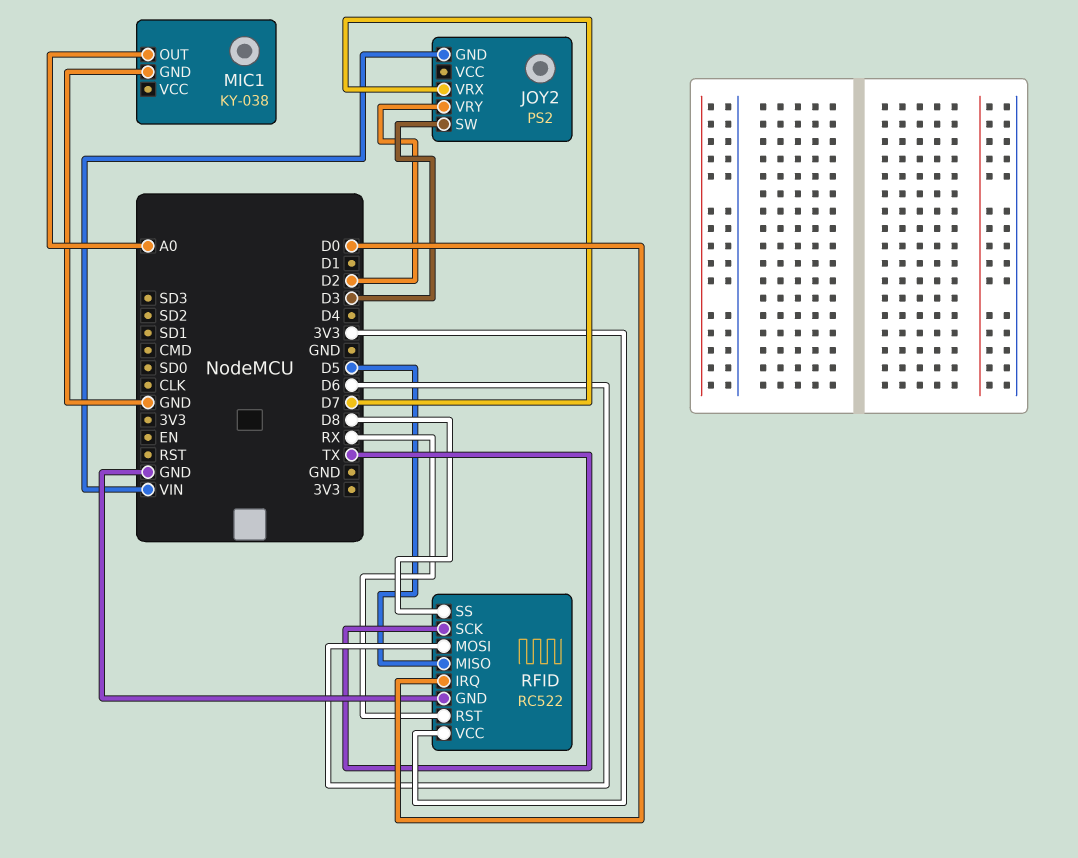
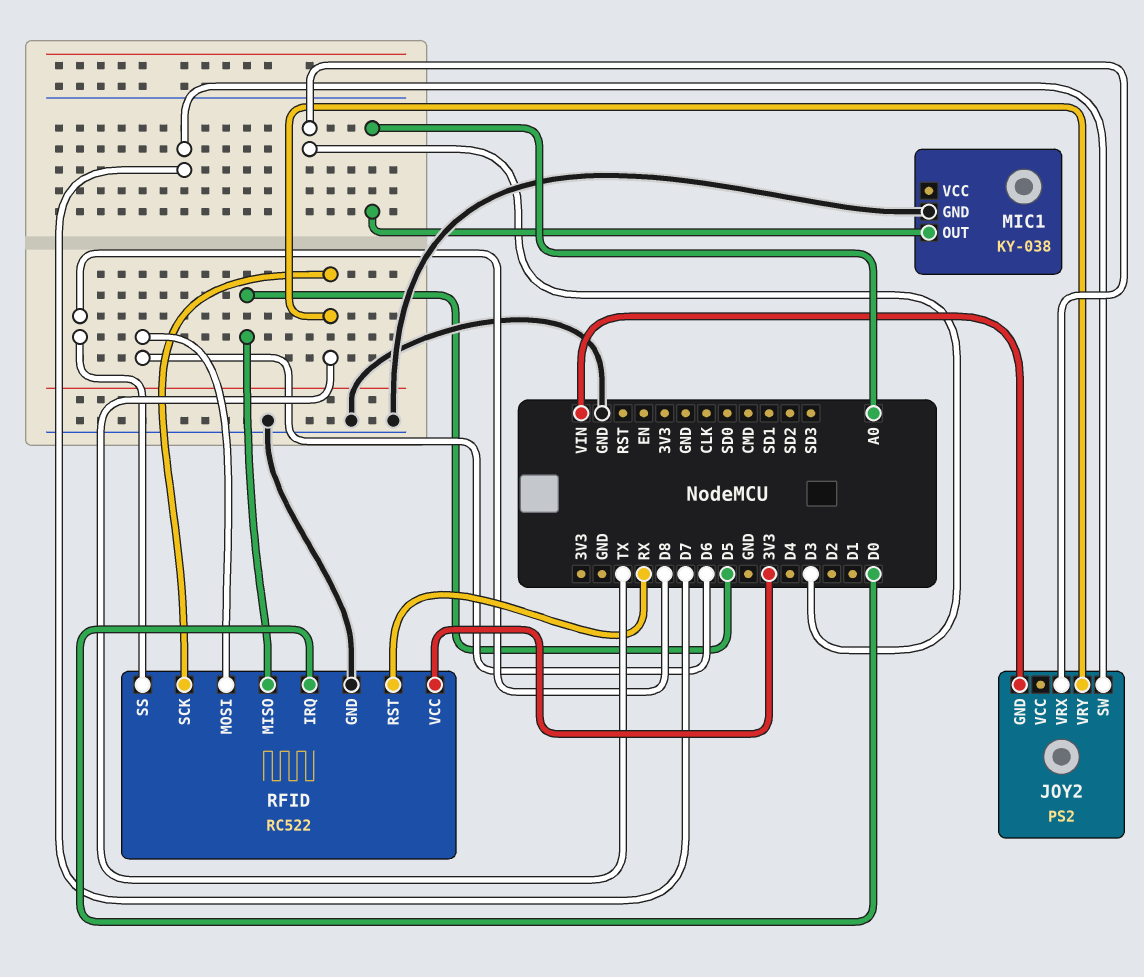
JOY2 pin SW: D3 -> D7
JOY2 pin VRX: D7 -> D3
JOY2 pin VRY: D2 -> TX

